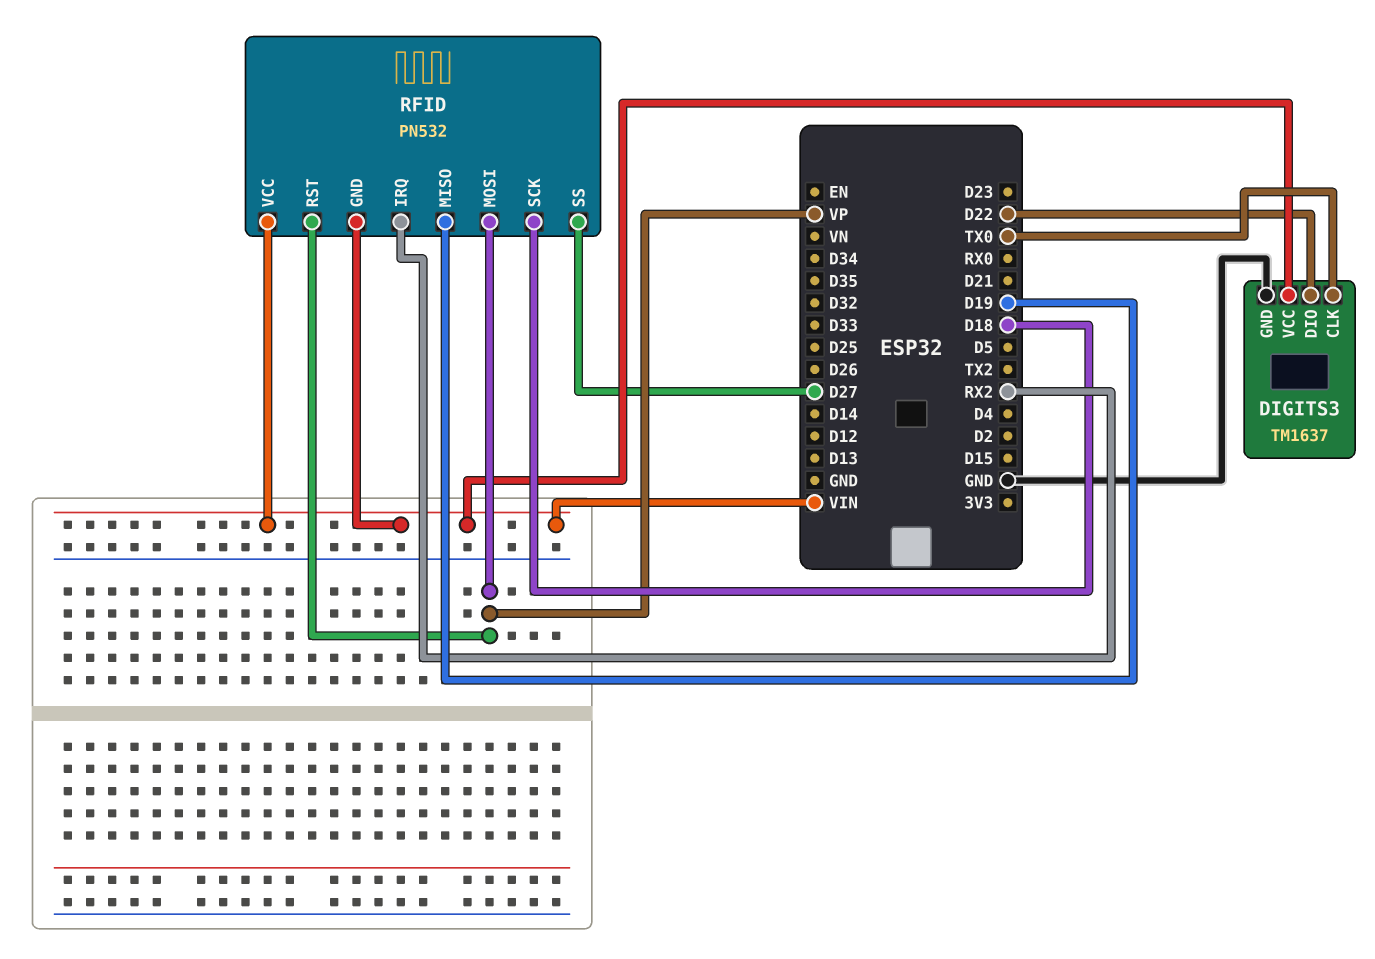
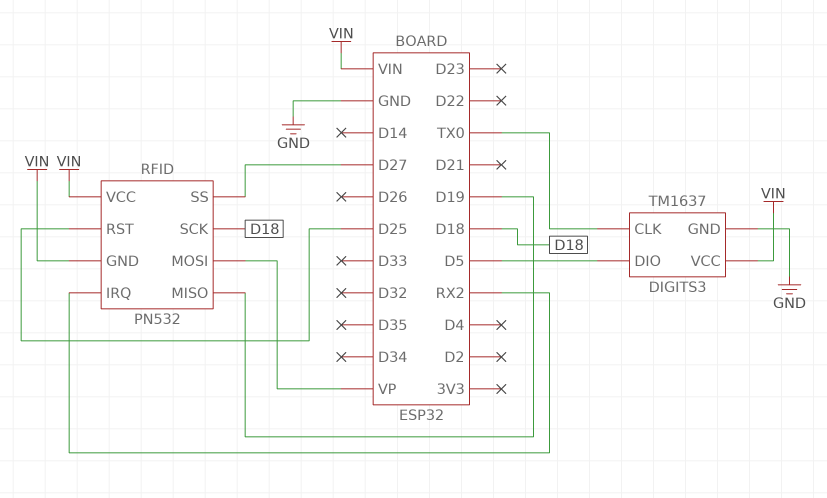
DIGITS3 pin DIO: D22 -> D5
RFID pin RST: VP -> D25

